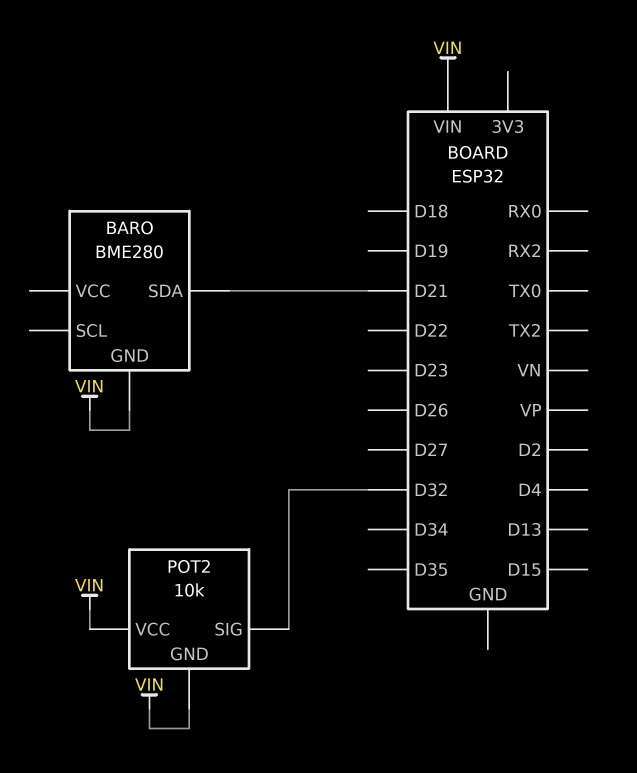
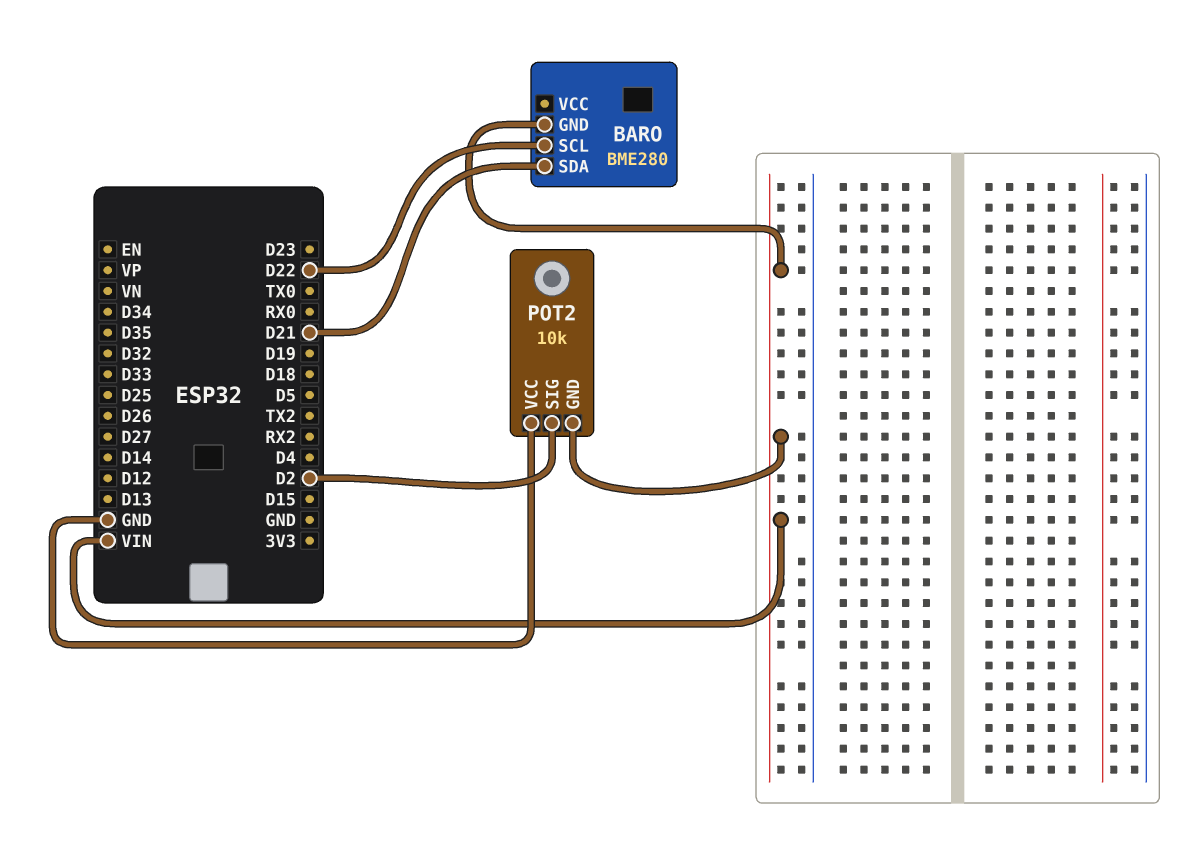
BARO pin SCL: none -> D22
POT2 pin SIG: D32 -> D2
POT2 pin VCC: VIN -> GND

